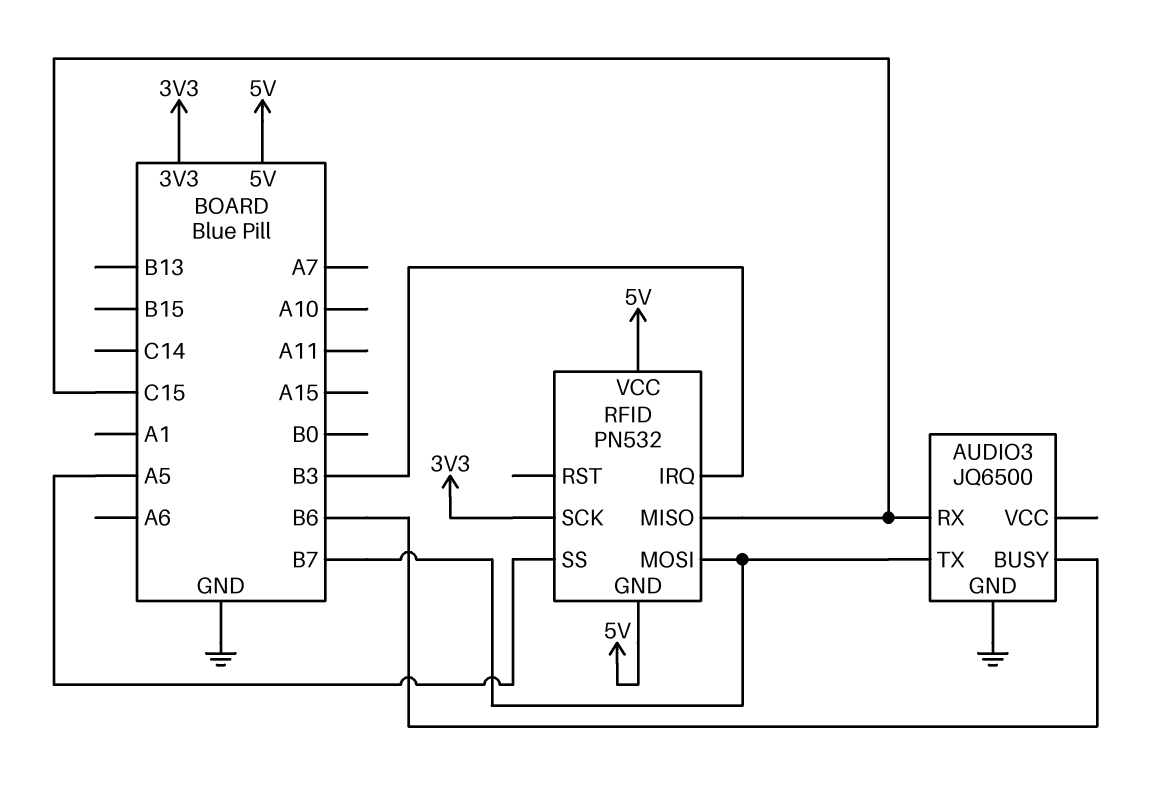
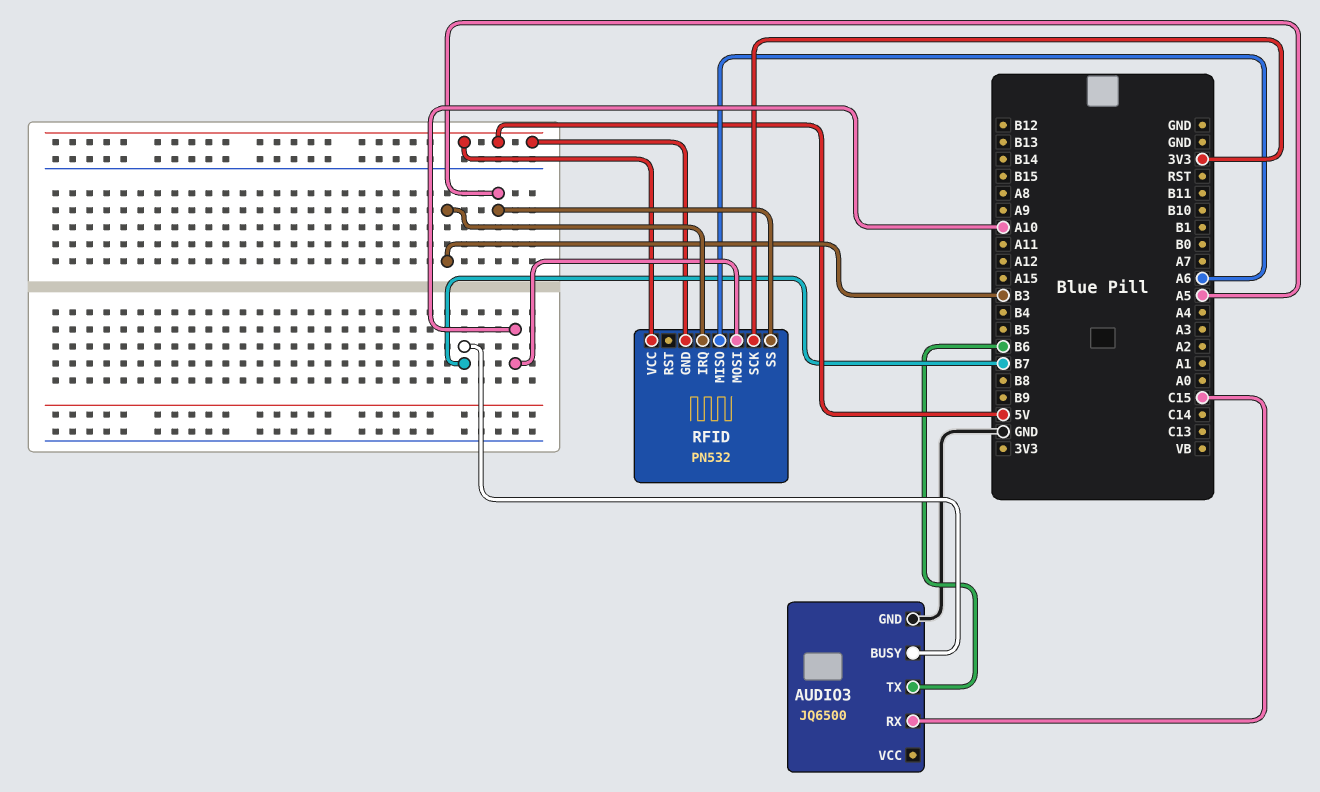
AUDIO3 pin BUSY: B6 -> B7
AUDIO3 pin TX: B7 -> B6
RFID pin MISO: C15 -> A6
RFID pin MOSI: B7 -> A10

